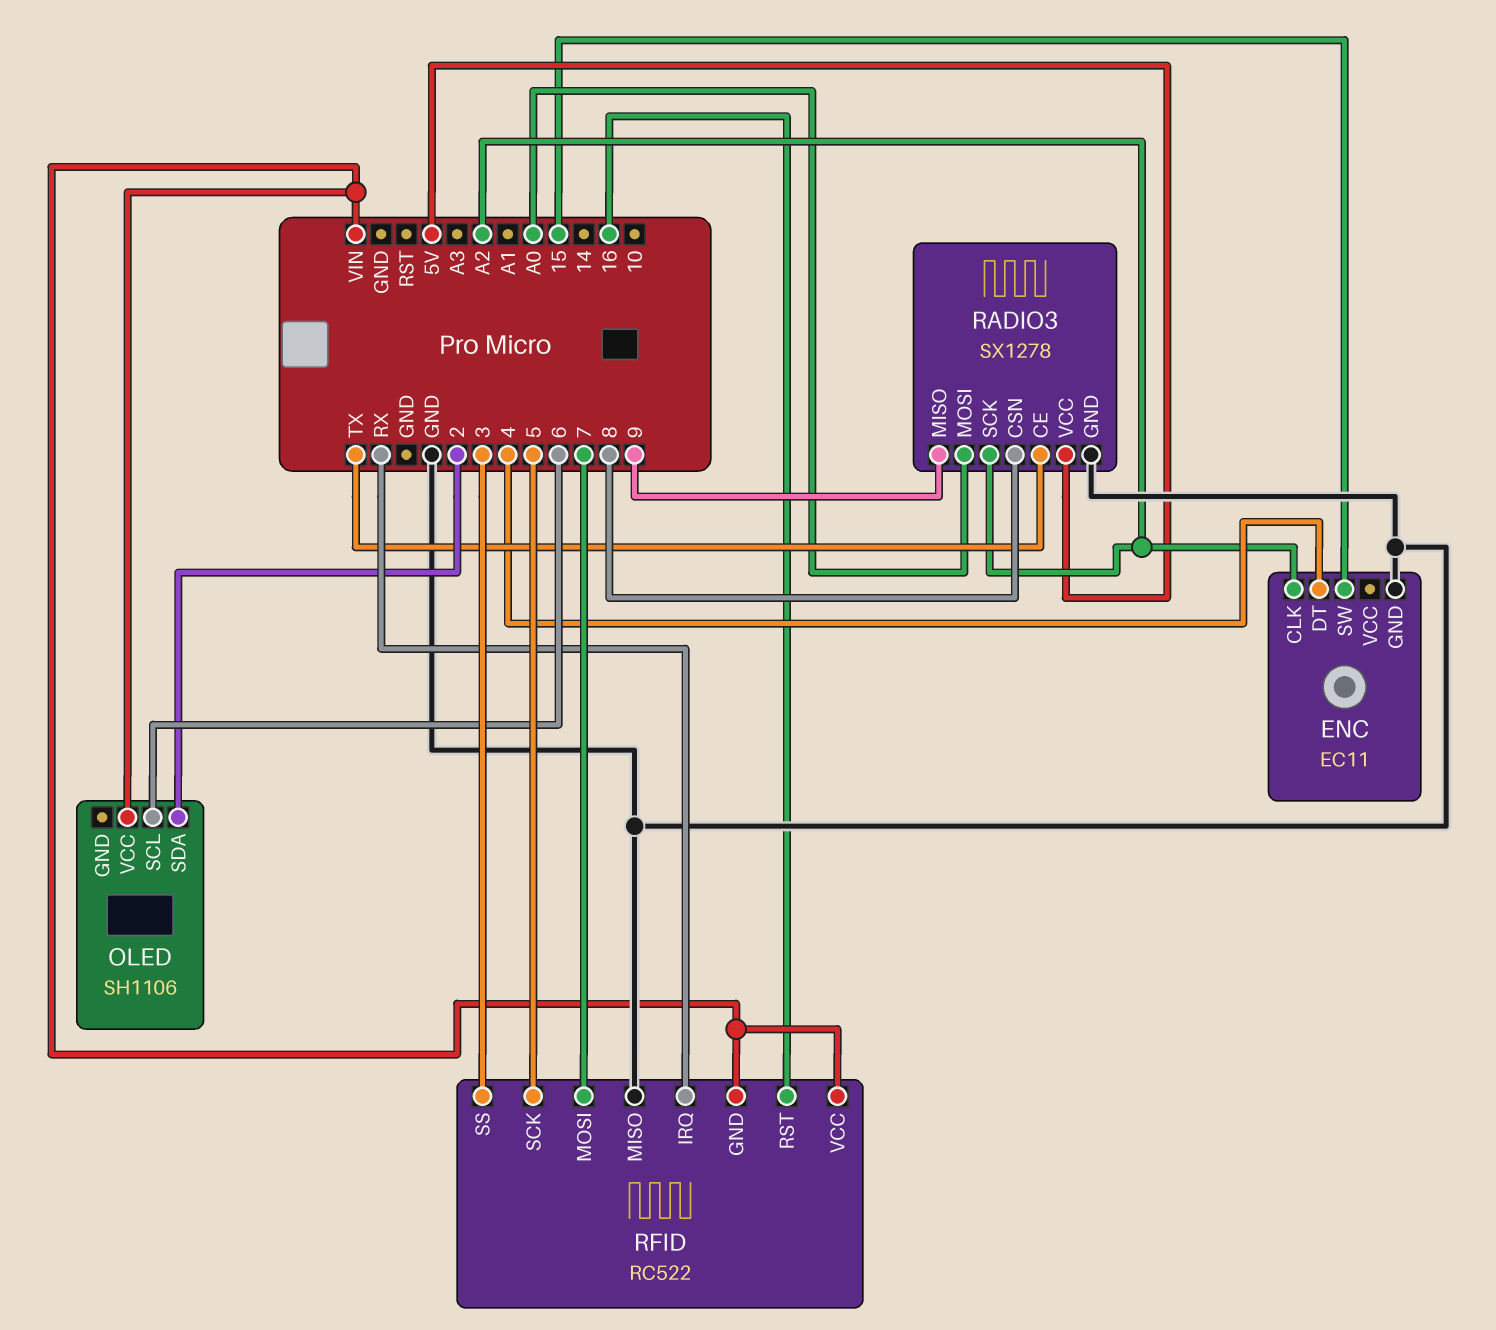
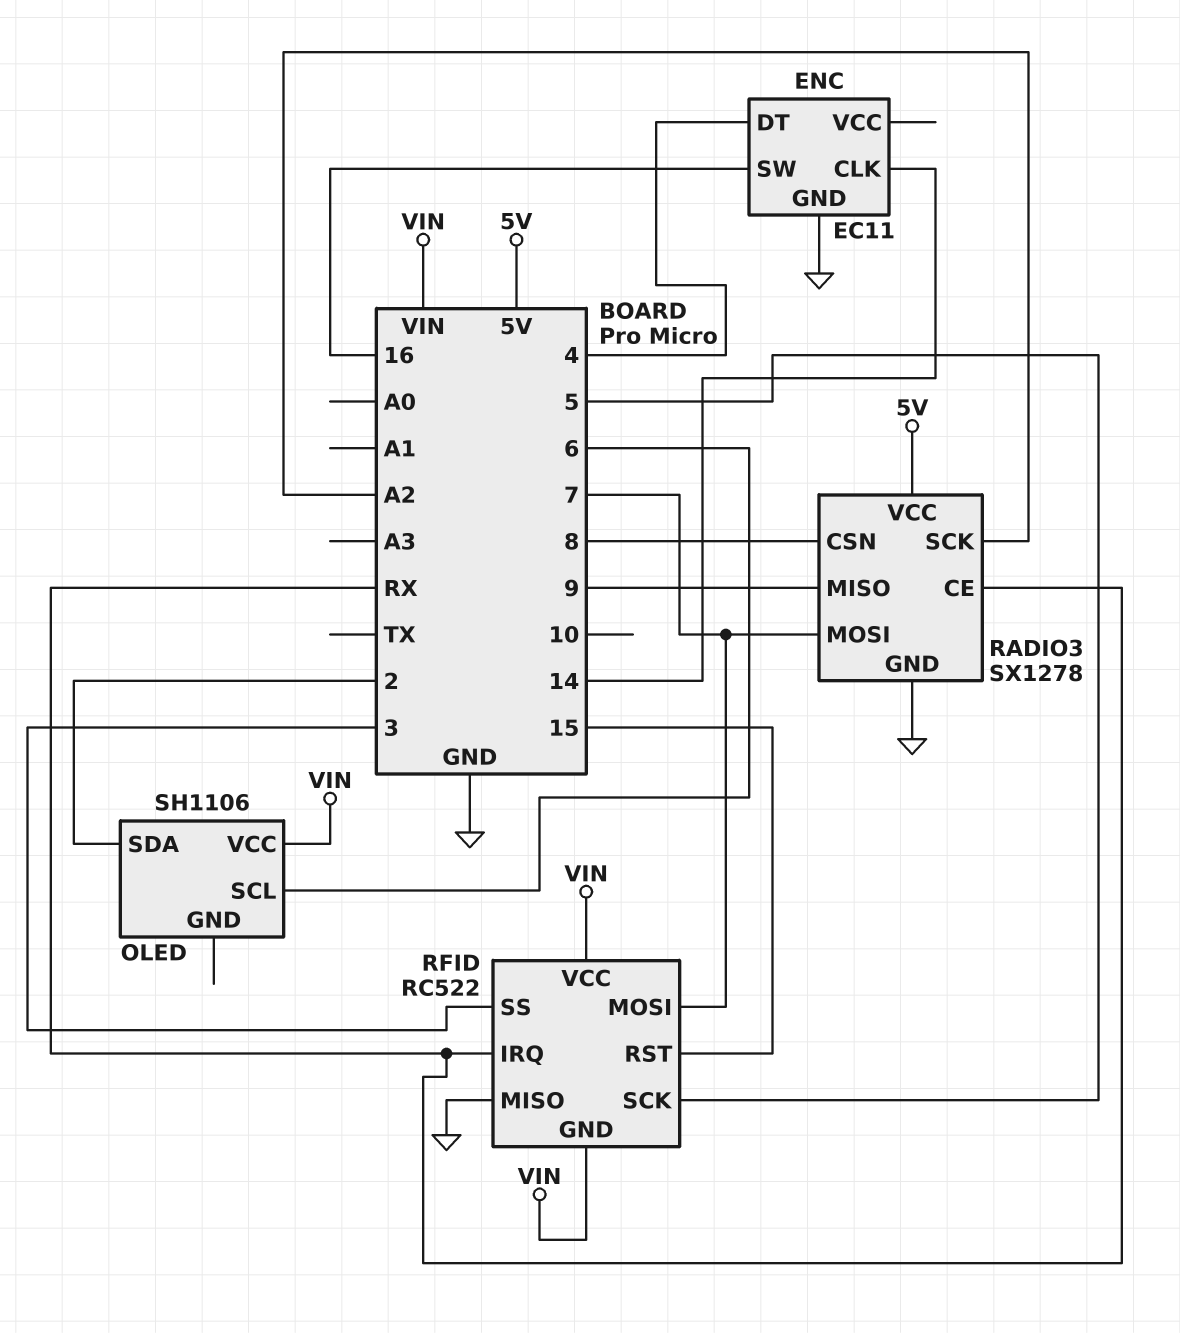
ENC pin CLK: A2 -> 14
ENC pin SW: 15 -> 16
RADIO3 pin CE: TX -> RX
RADIO3 pin MOSI: A0 -> 7
RFID pin RST: 16 -> 15

